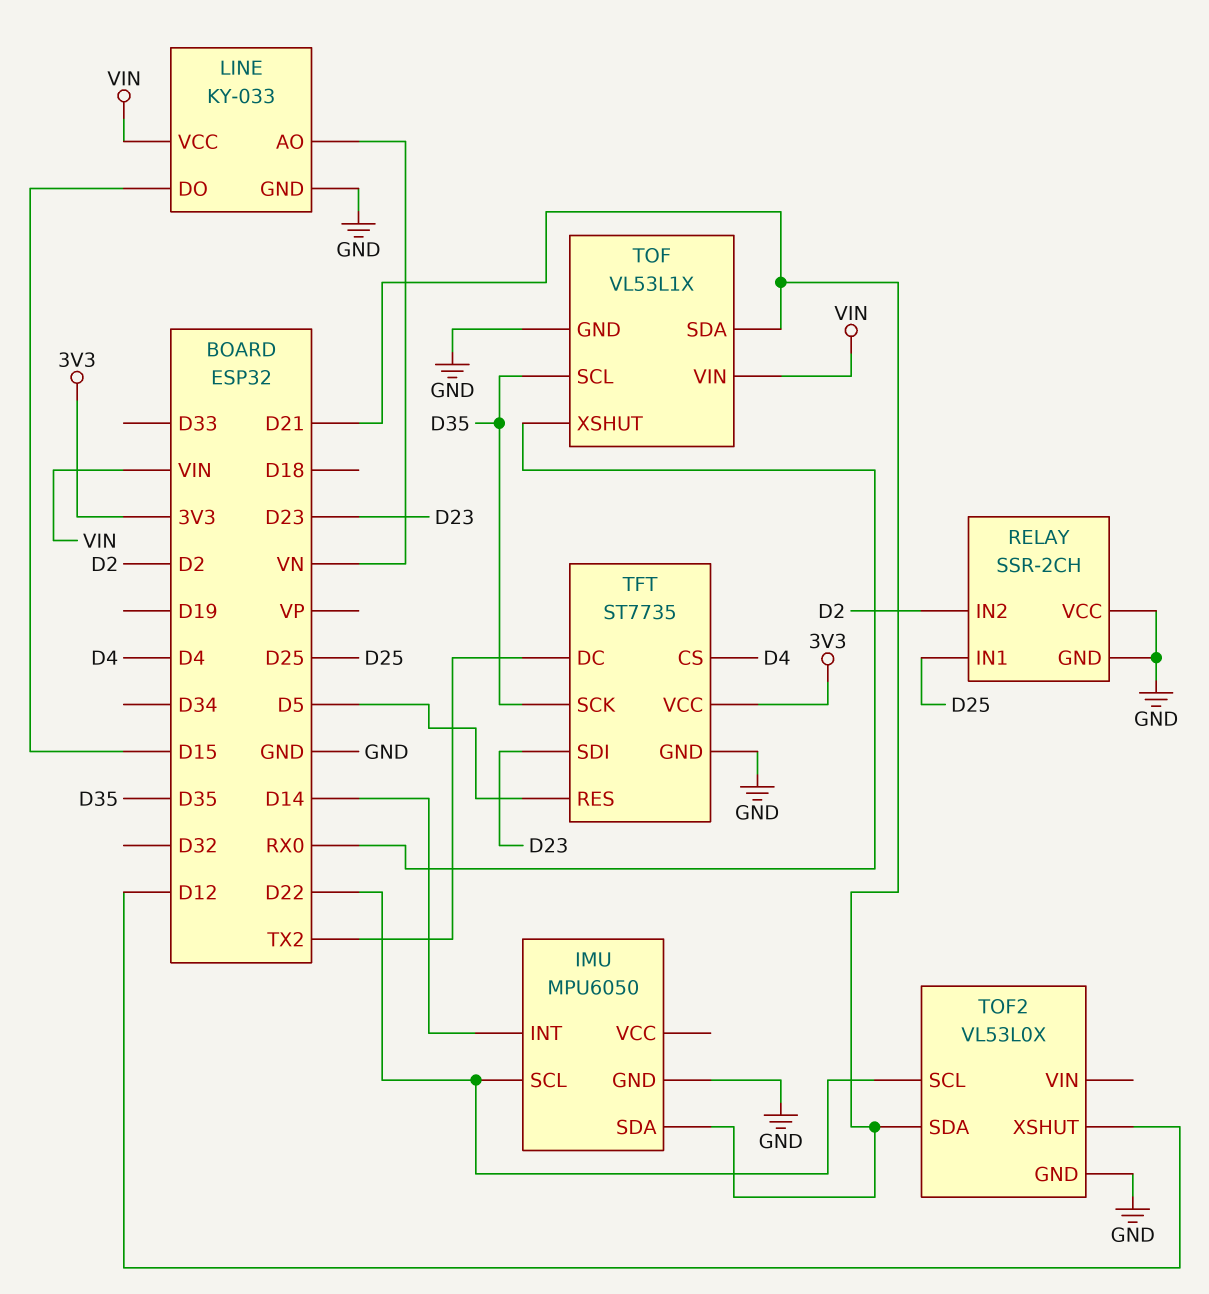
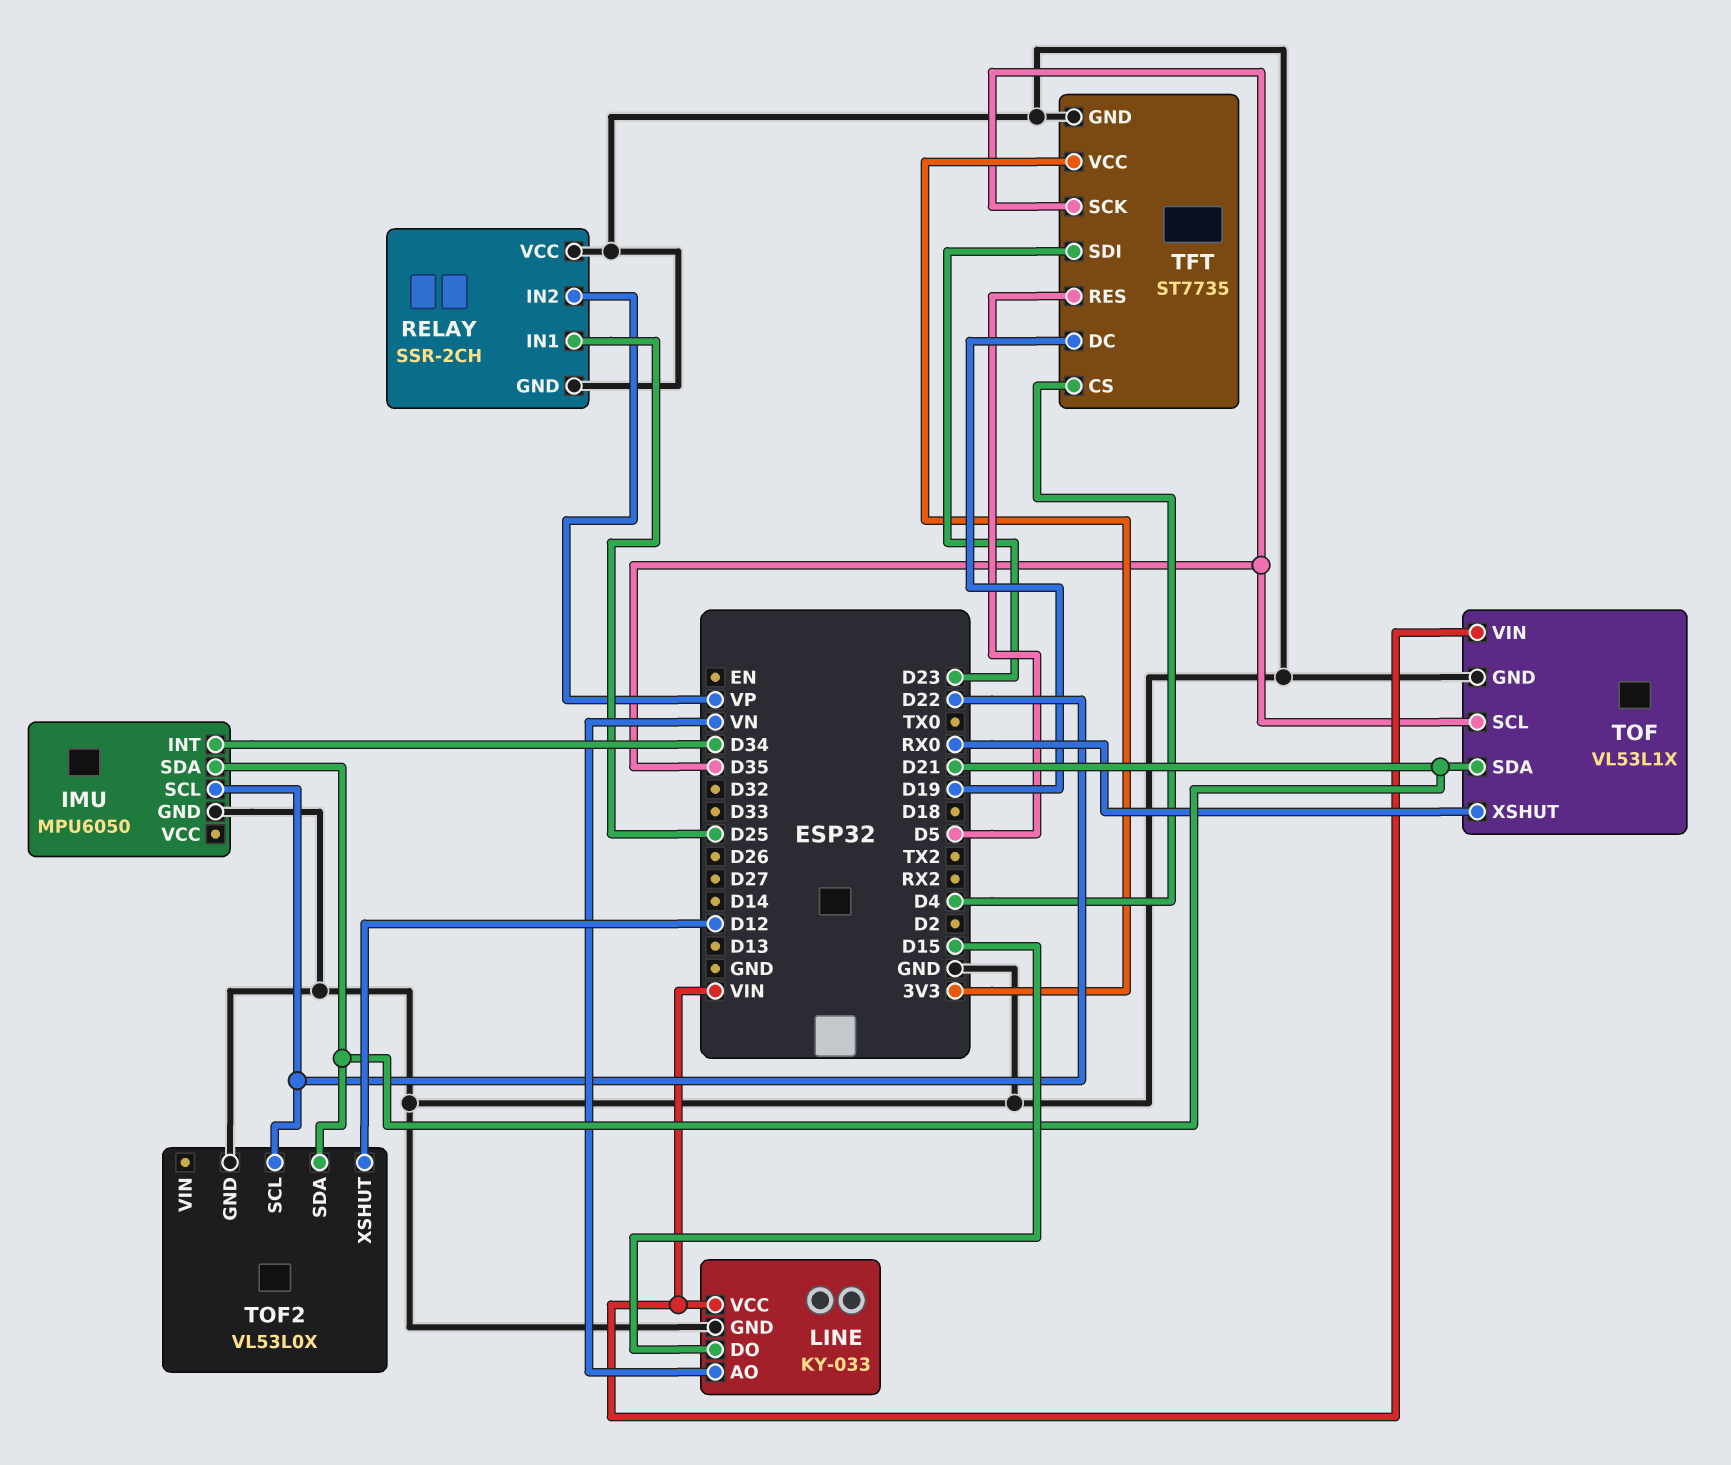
IMU pin INT: D14 -> D34
RELAY pin IN2: D2 -> VP
TFT pin DC: TX2 -> D19

